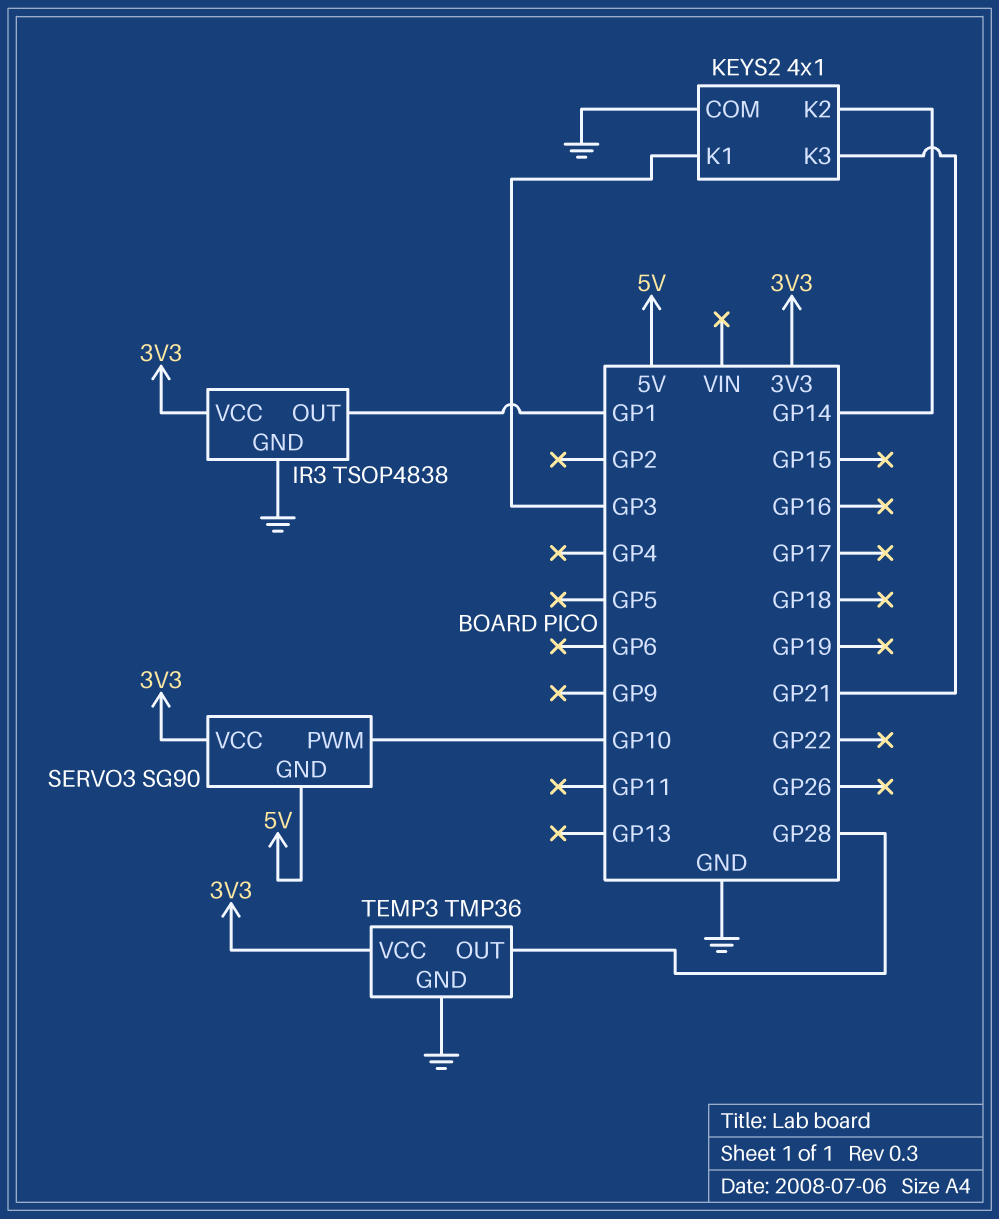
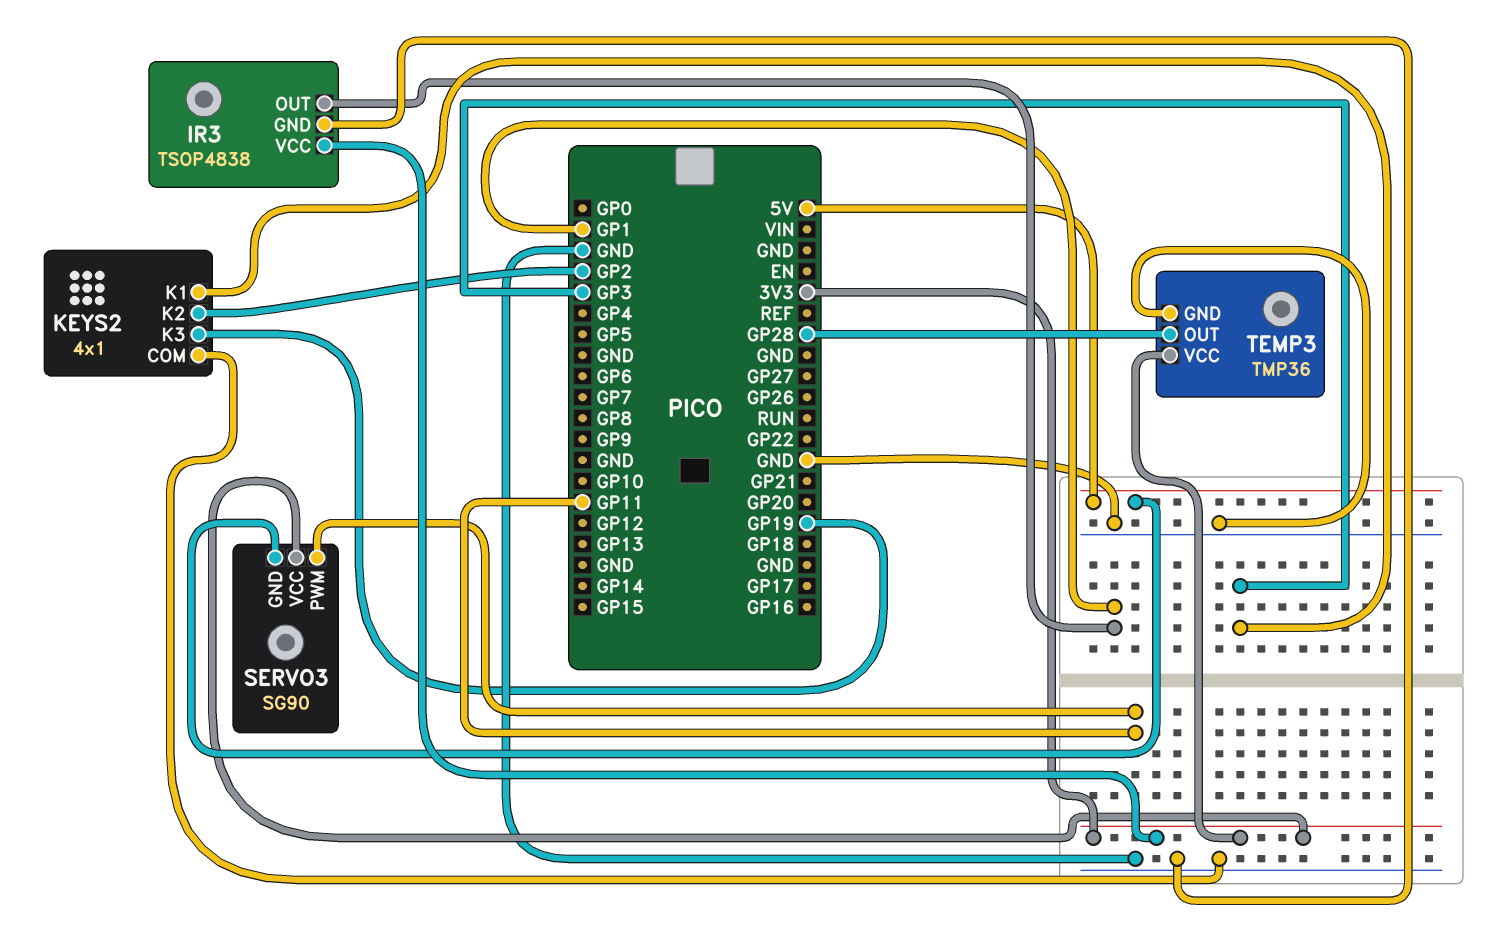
KEYS2 pin K2: GP14 -> GP2
KEYS2 pin K3: GP21 -> GP19
SERVO3 pin PWM: GP10 -> GP11

